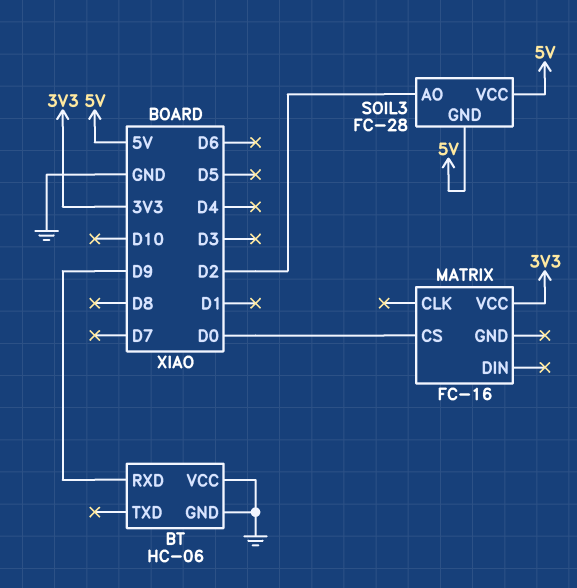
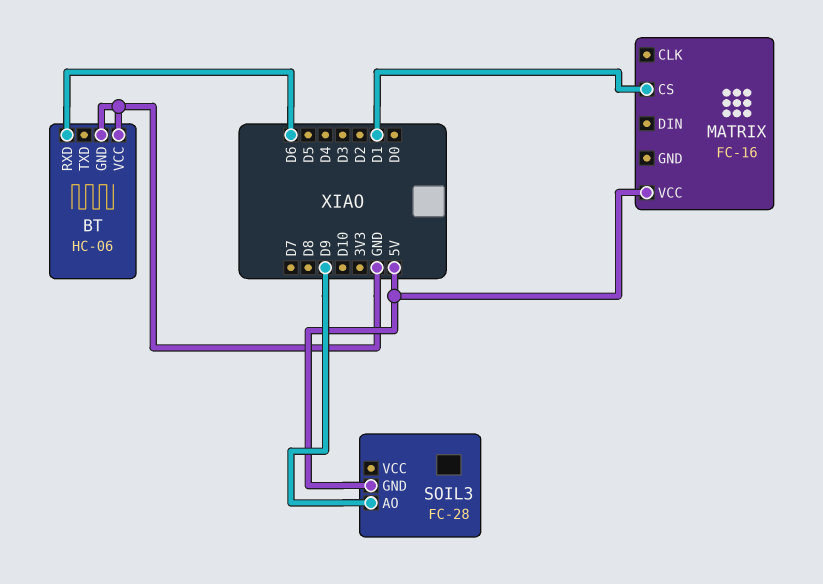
BT pin RXD: D9 -> D6
MATRIX pin CS: D0 -> D1
MATRIX pin VCC: 3V3 -> 5V
SOIL3 pin AO: D2 -> D9
SOIL3 pin VCC: 5V -> none

